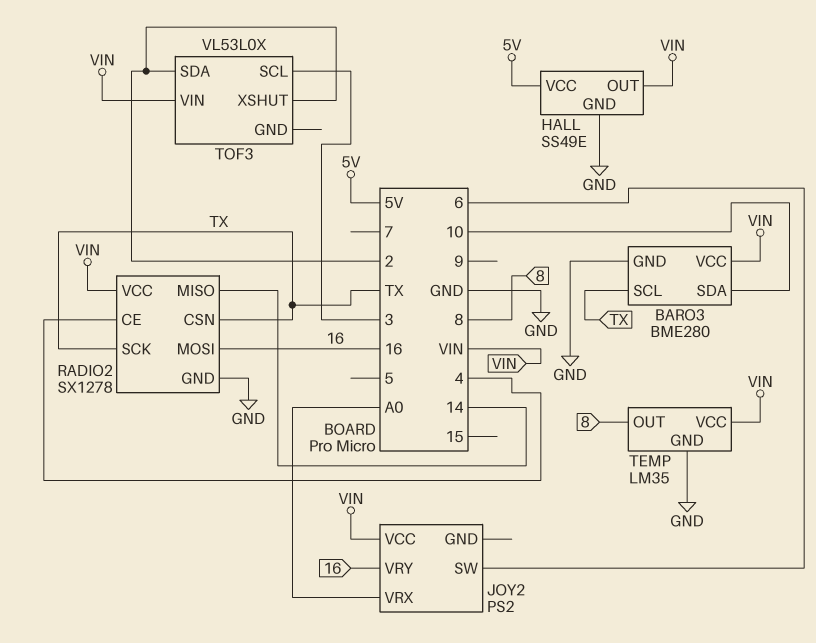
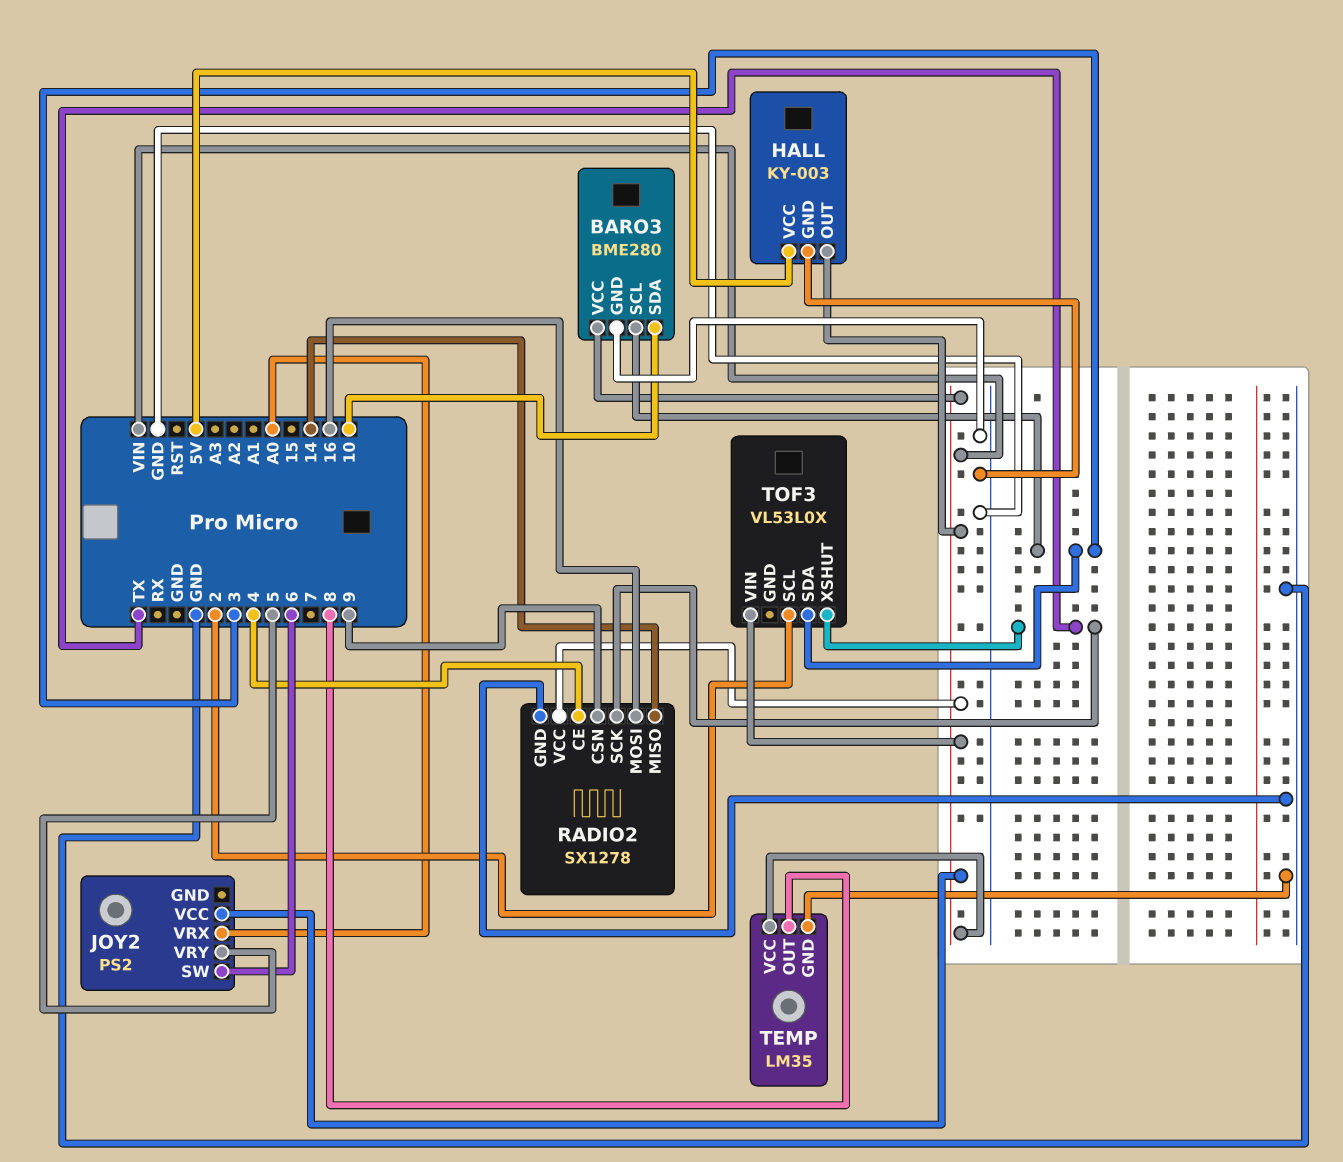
BARO3 pin SCL: TX -> 3
HALL: SS49E -> KY-003
JOY2 pin VRY: 16 -> 5
RADIO2 pin CSN: TX -> 9
TOF3 pin SCL: 3 -> 2
TOF3 pin SDA: 2 -> 3
TOF3 pin XSHUT: 2 -> TX

